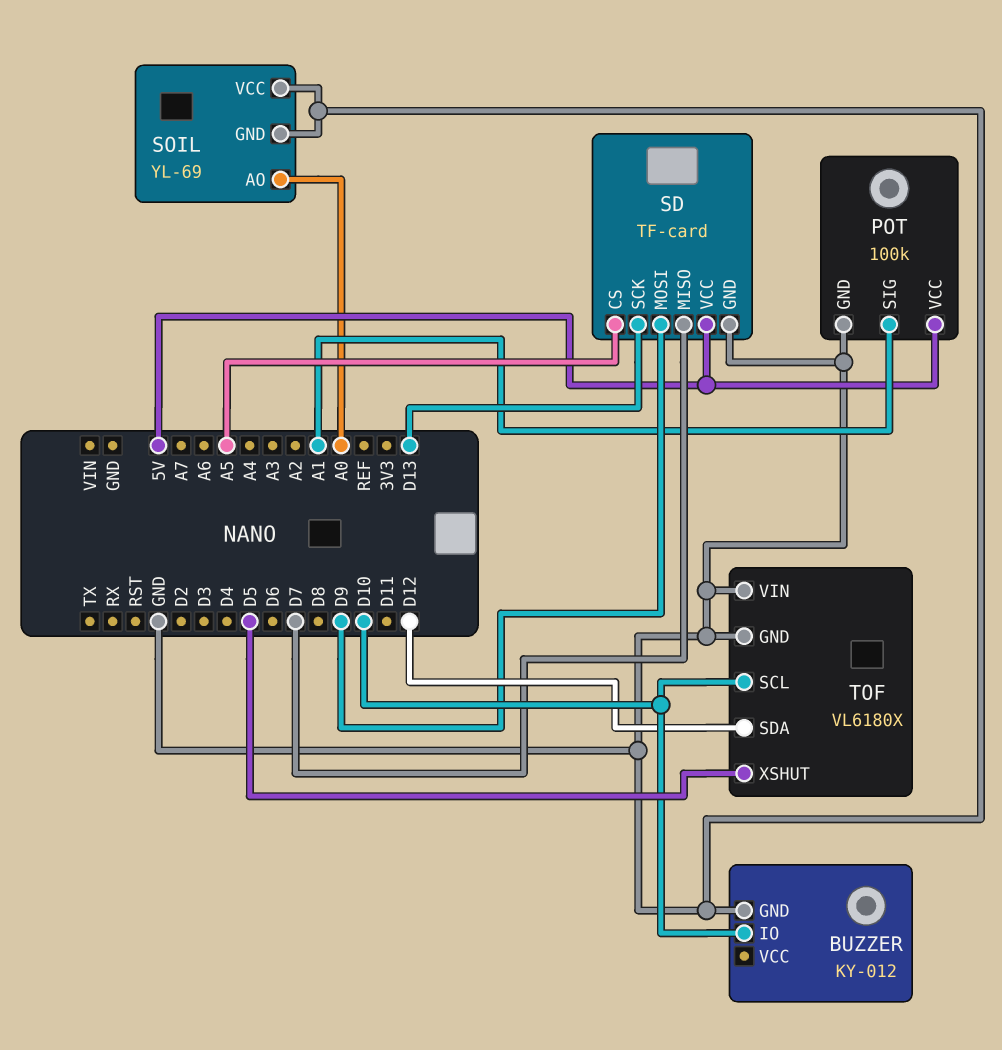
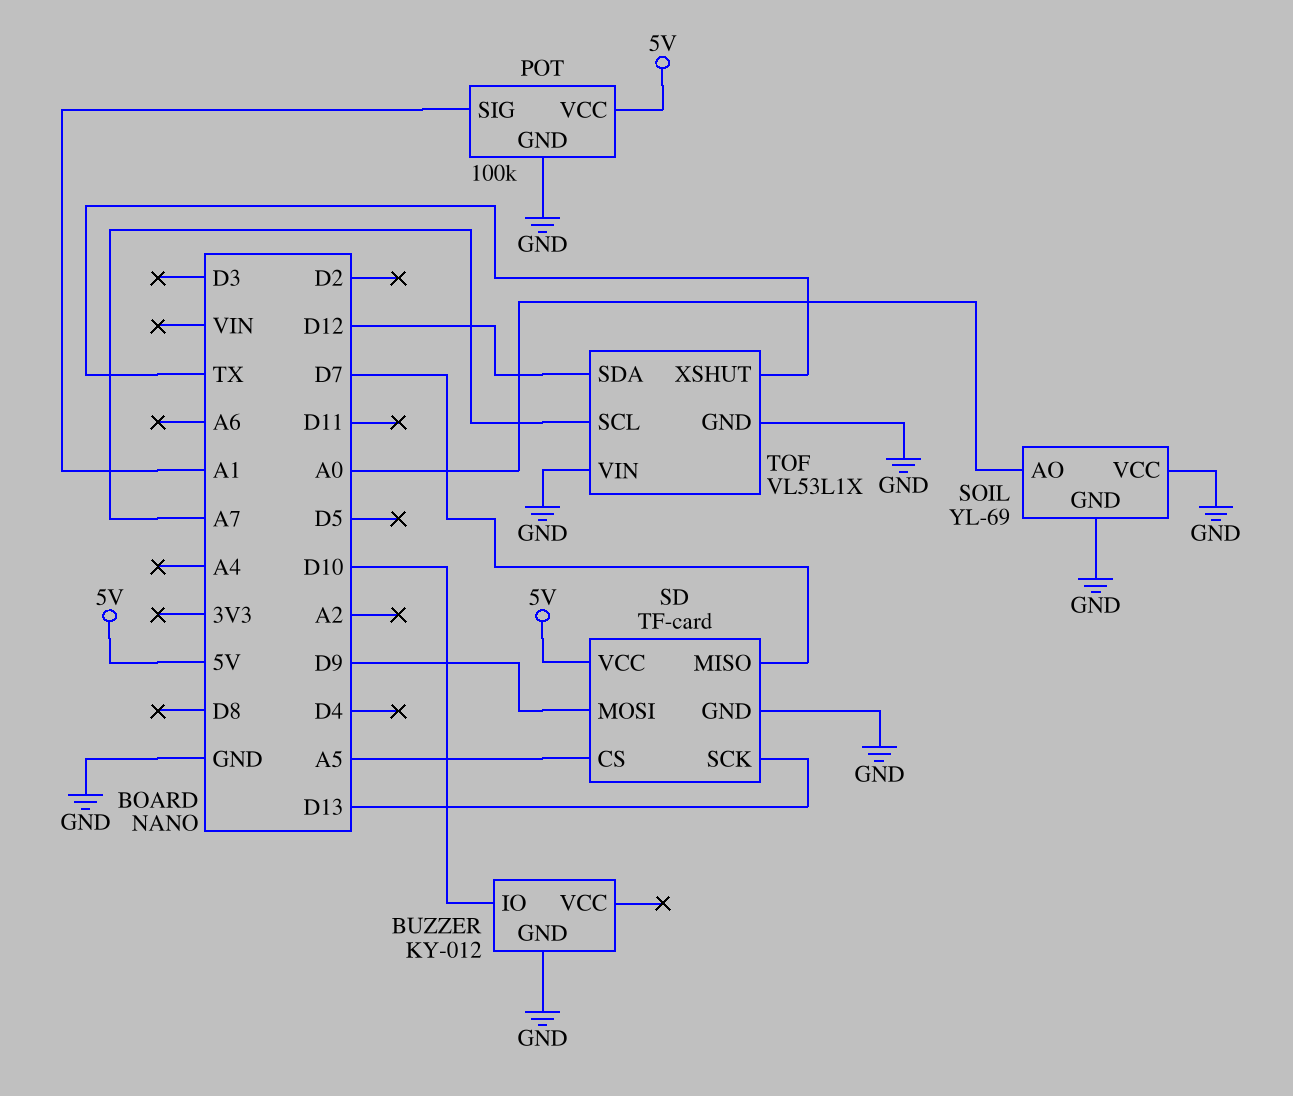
TOF: VL6180X -> VL53L1X
TOF pin SCL: D10 -> A7
TOF pin XSHUT: D5 -> TX

